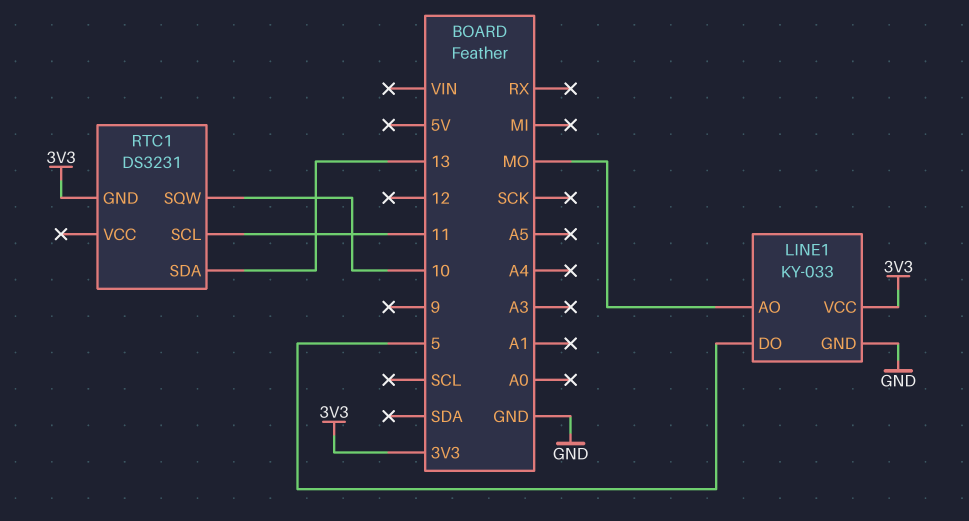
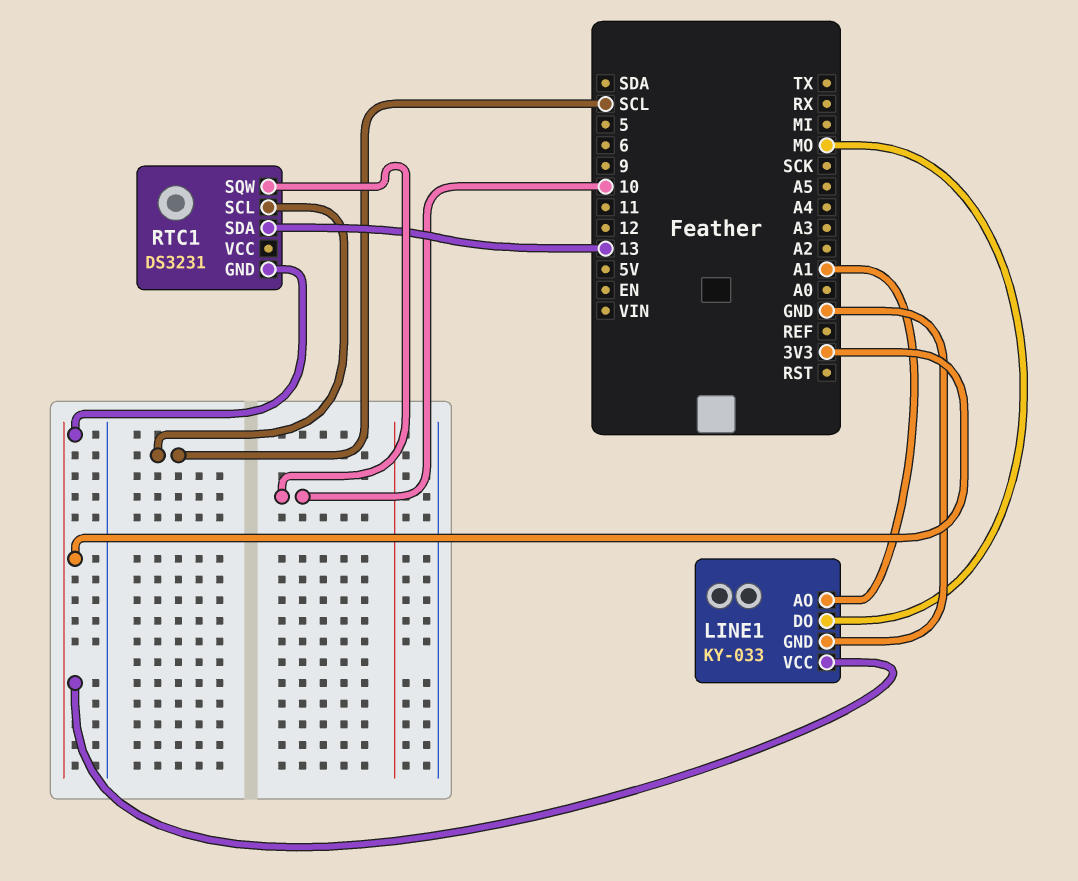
LINE1 pin AO: MO -> A1
LINE1 pin DO: 5 -> MO
RTC1 pin SCL: 11 -> SCL

